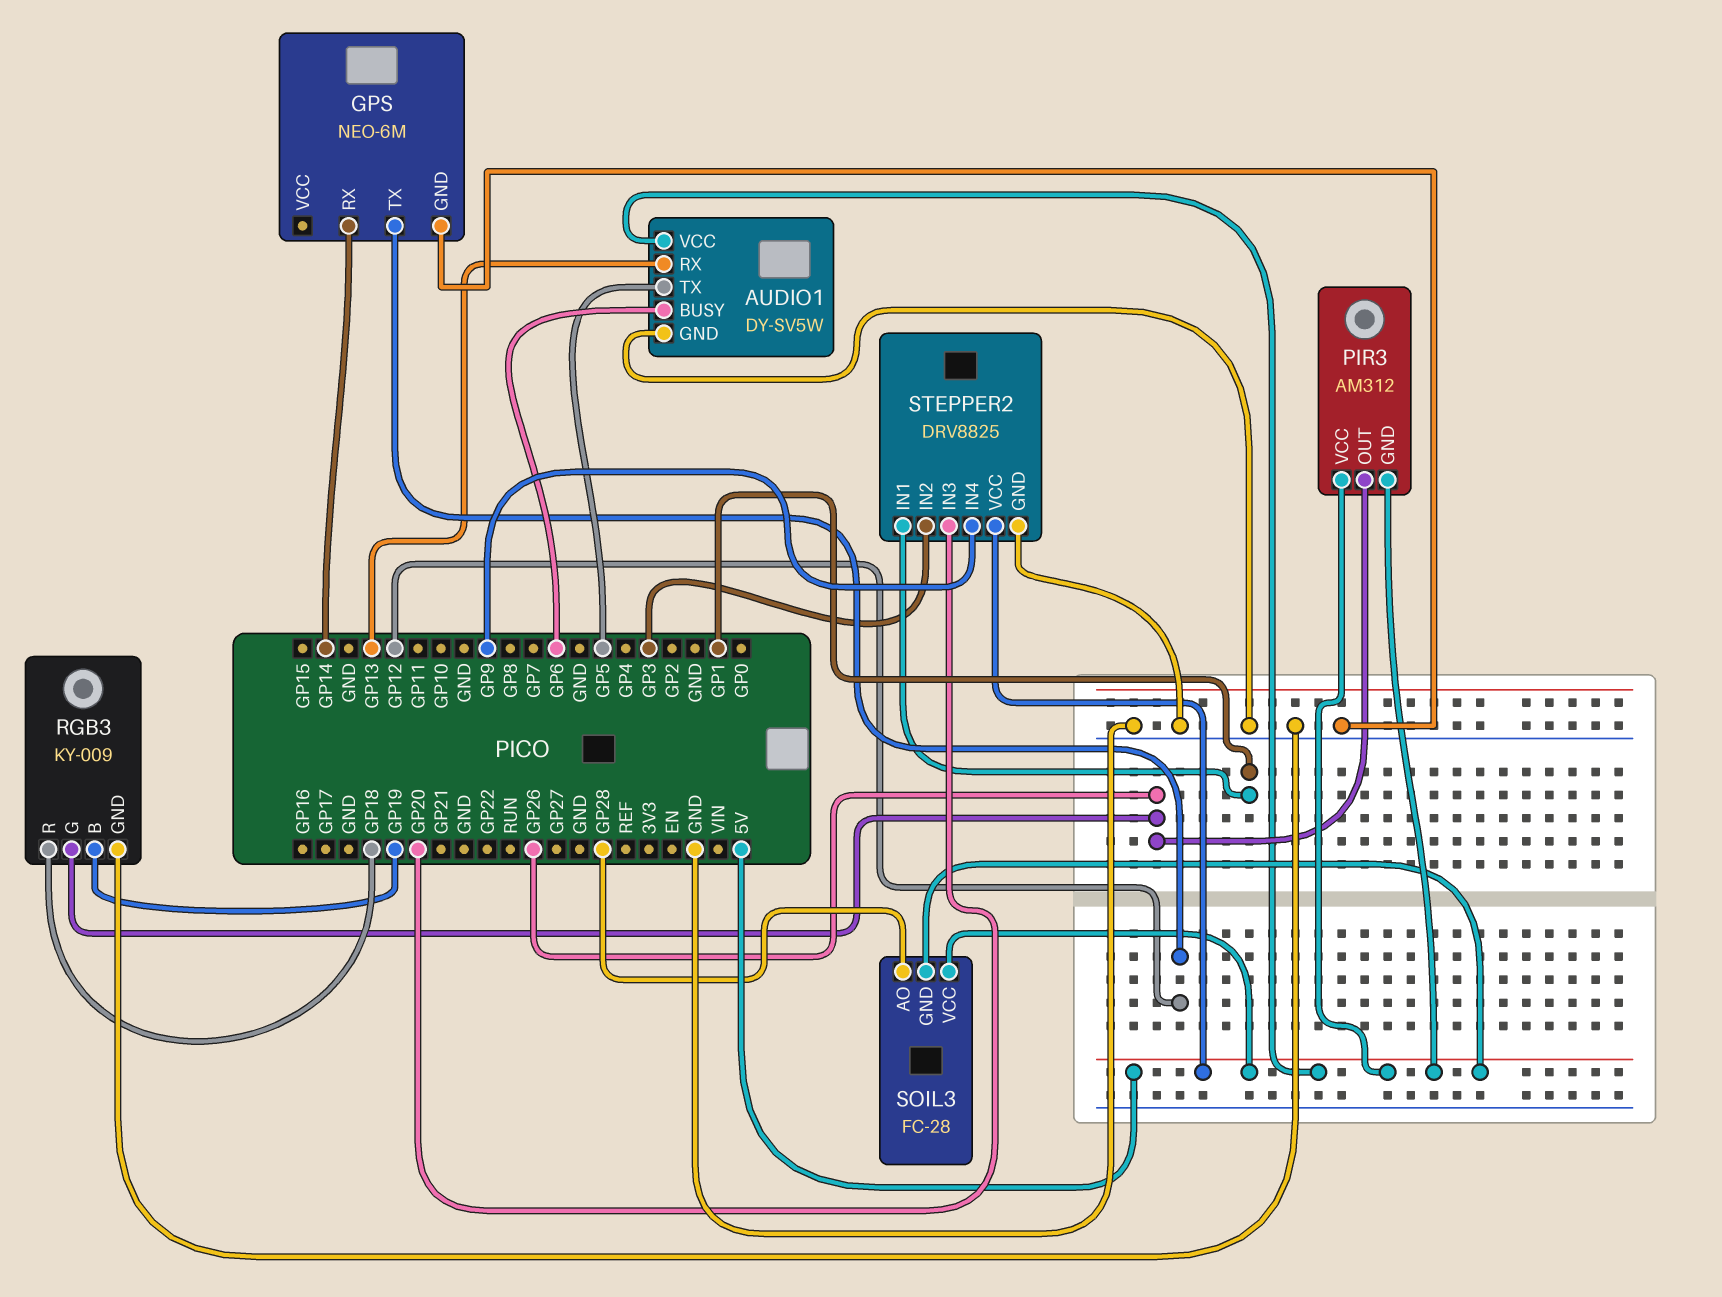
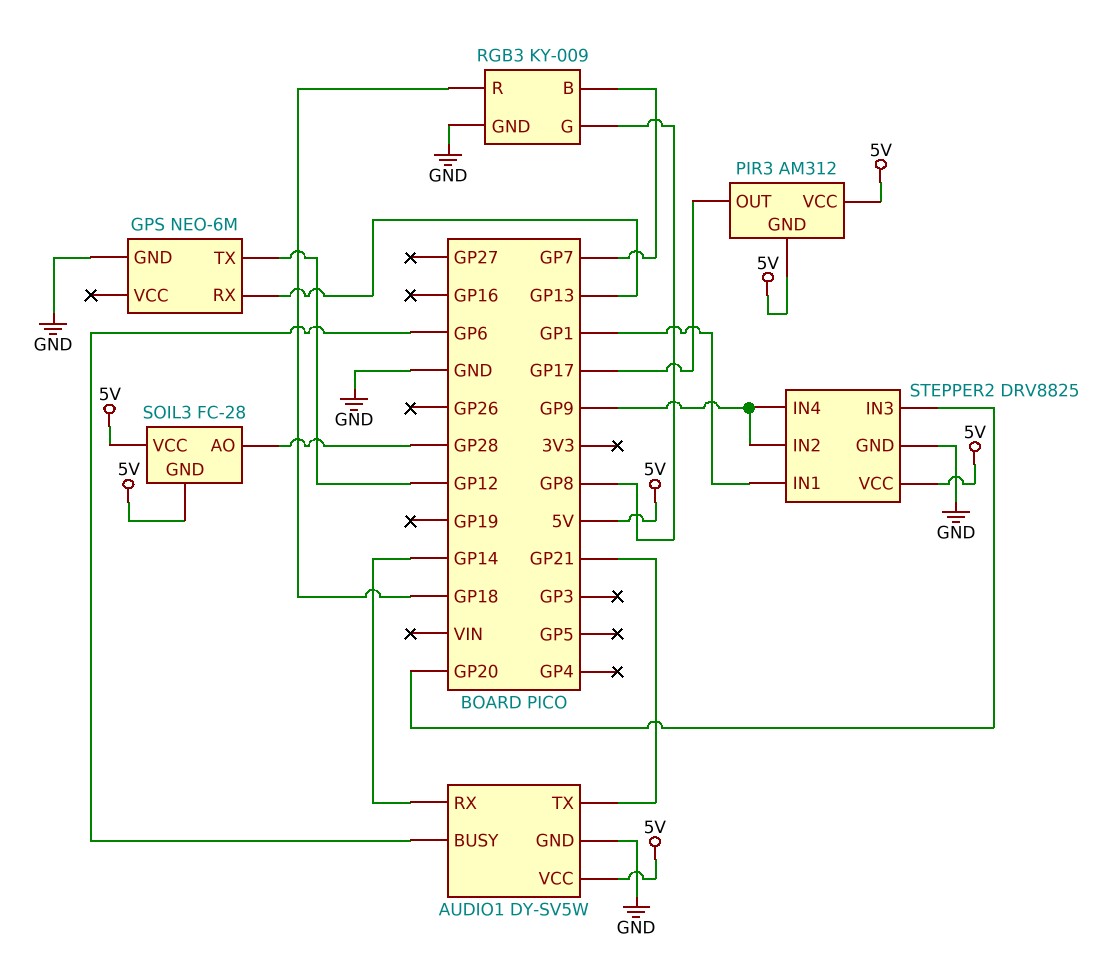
AUDIO1 pin RX: GP13 -> GP14
AUDIO1 pin TX: GP5 -> GP21
GPS pin RX: GP14 -> GP13
PIR3 pin OUT: GP26 -> GP17
RGB3 pin B: GP19 -> GP7
RGB3 pin G: GP26 -> GP8
STEPPER2 pin IN2: GP3 -> GP9

